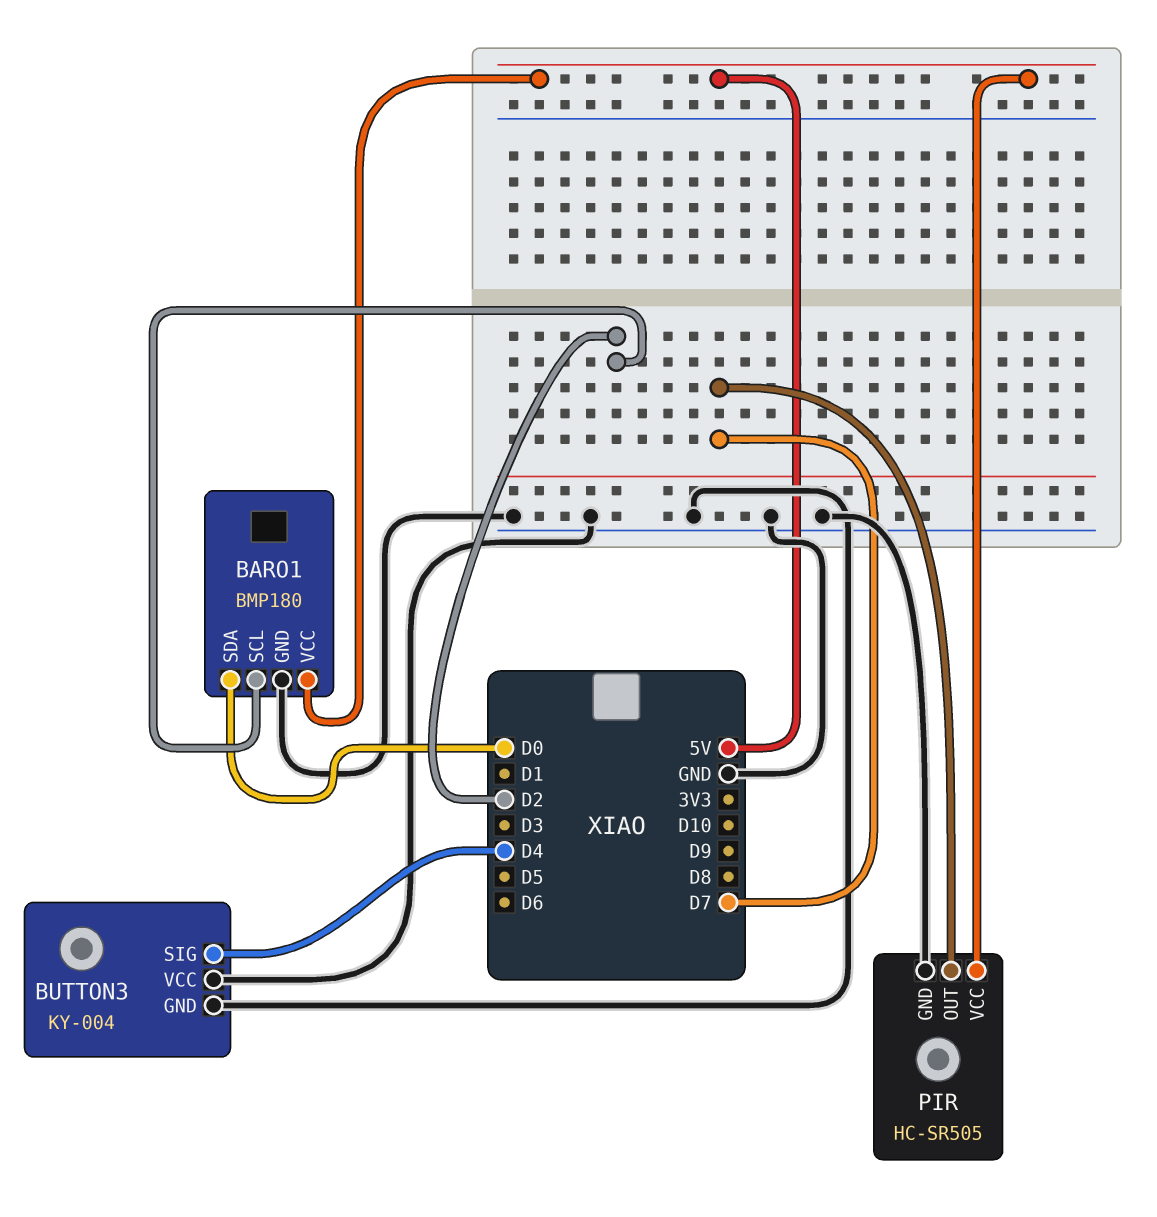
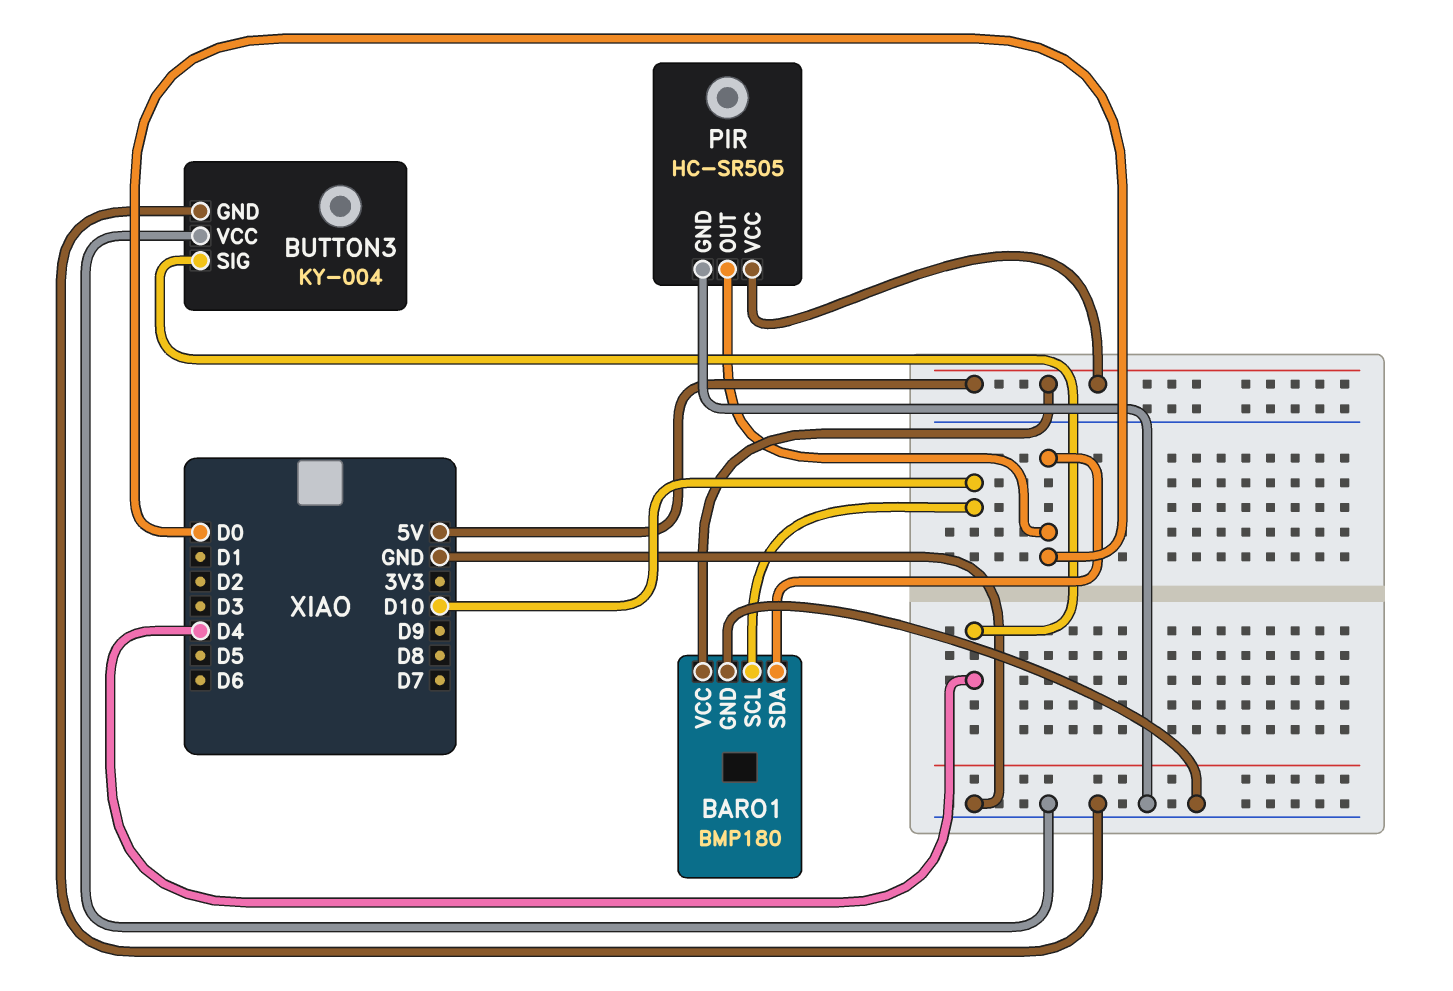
BARO1 pin SCL: D2 -> D10
PIR pin OUT: D7 -> D0

